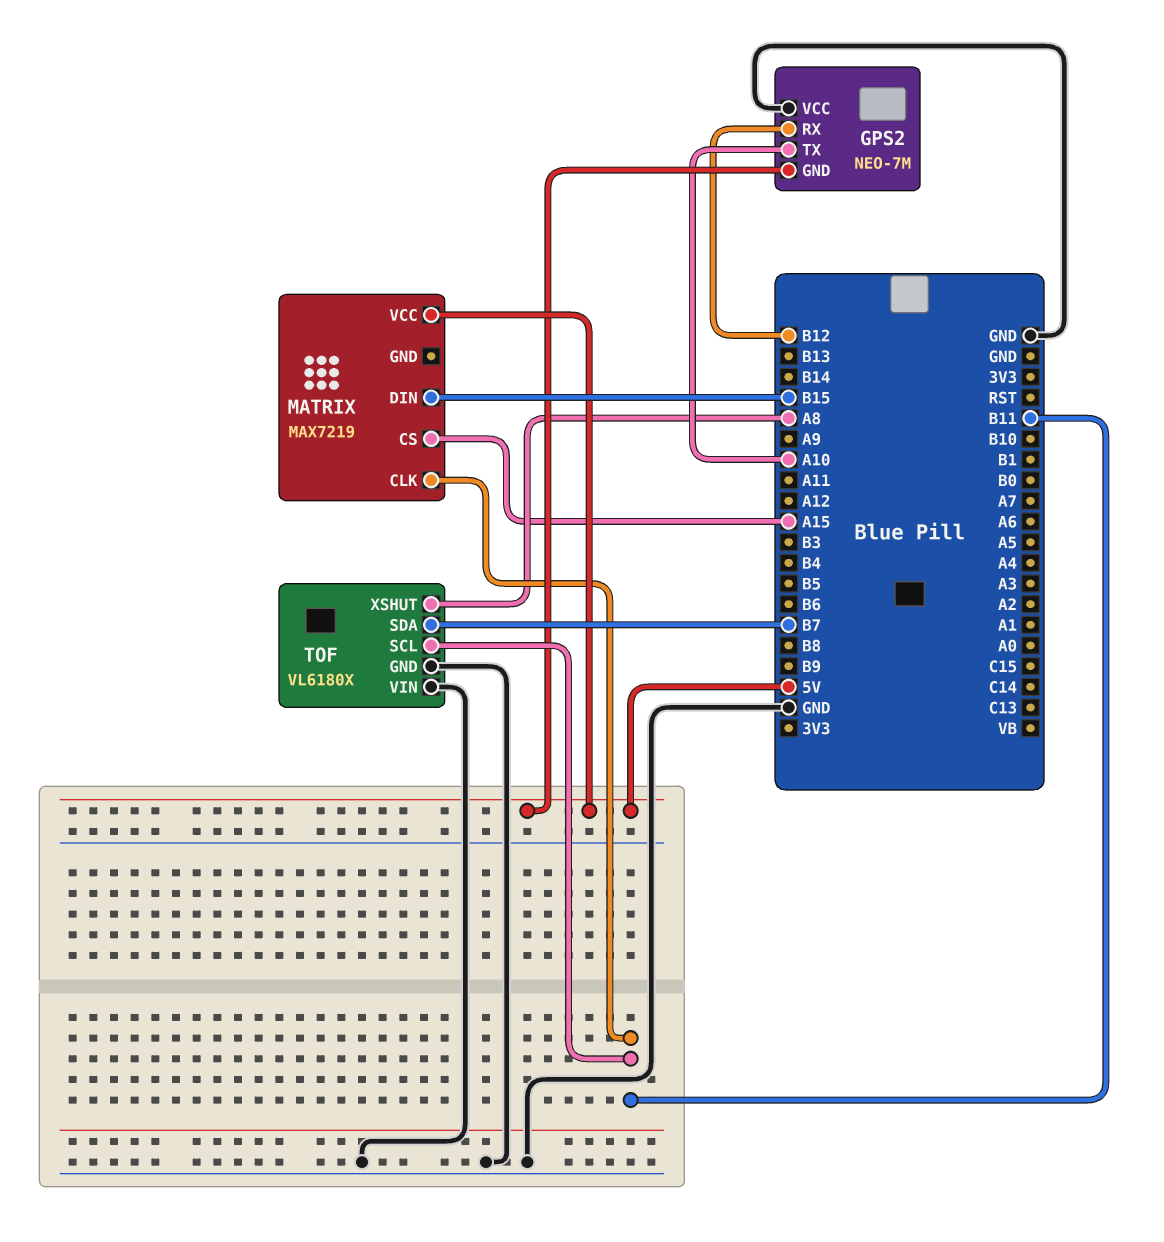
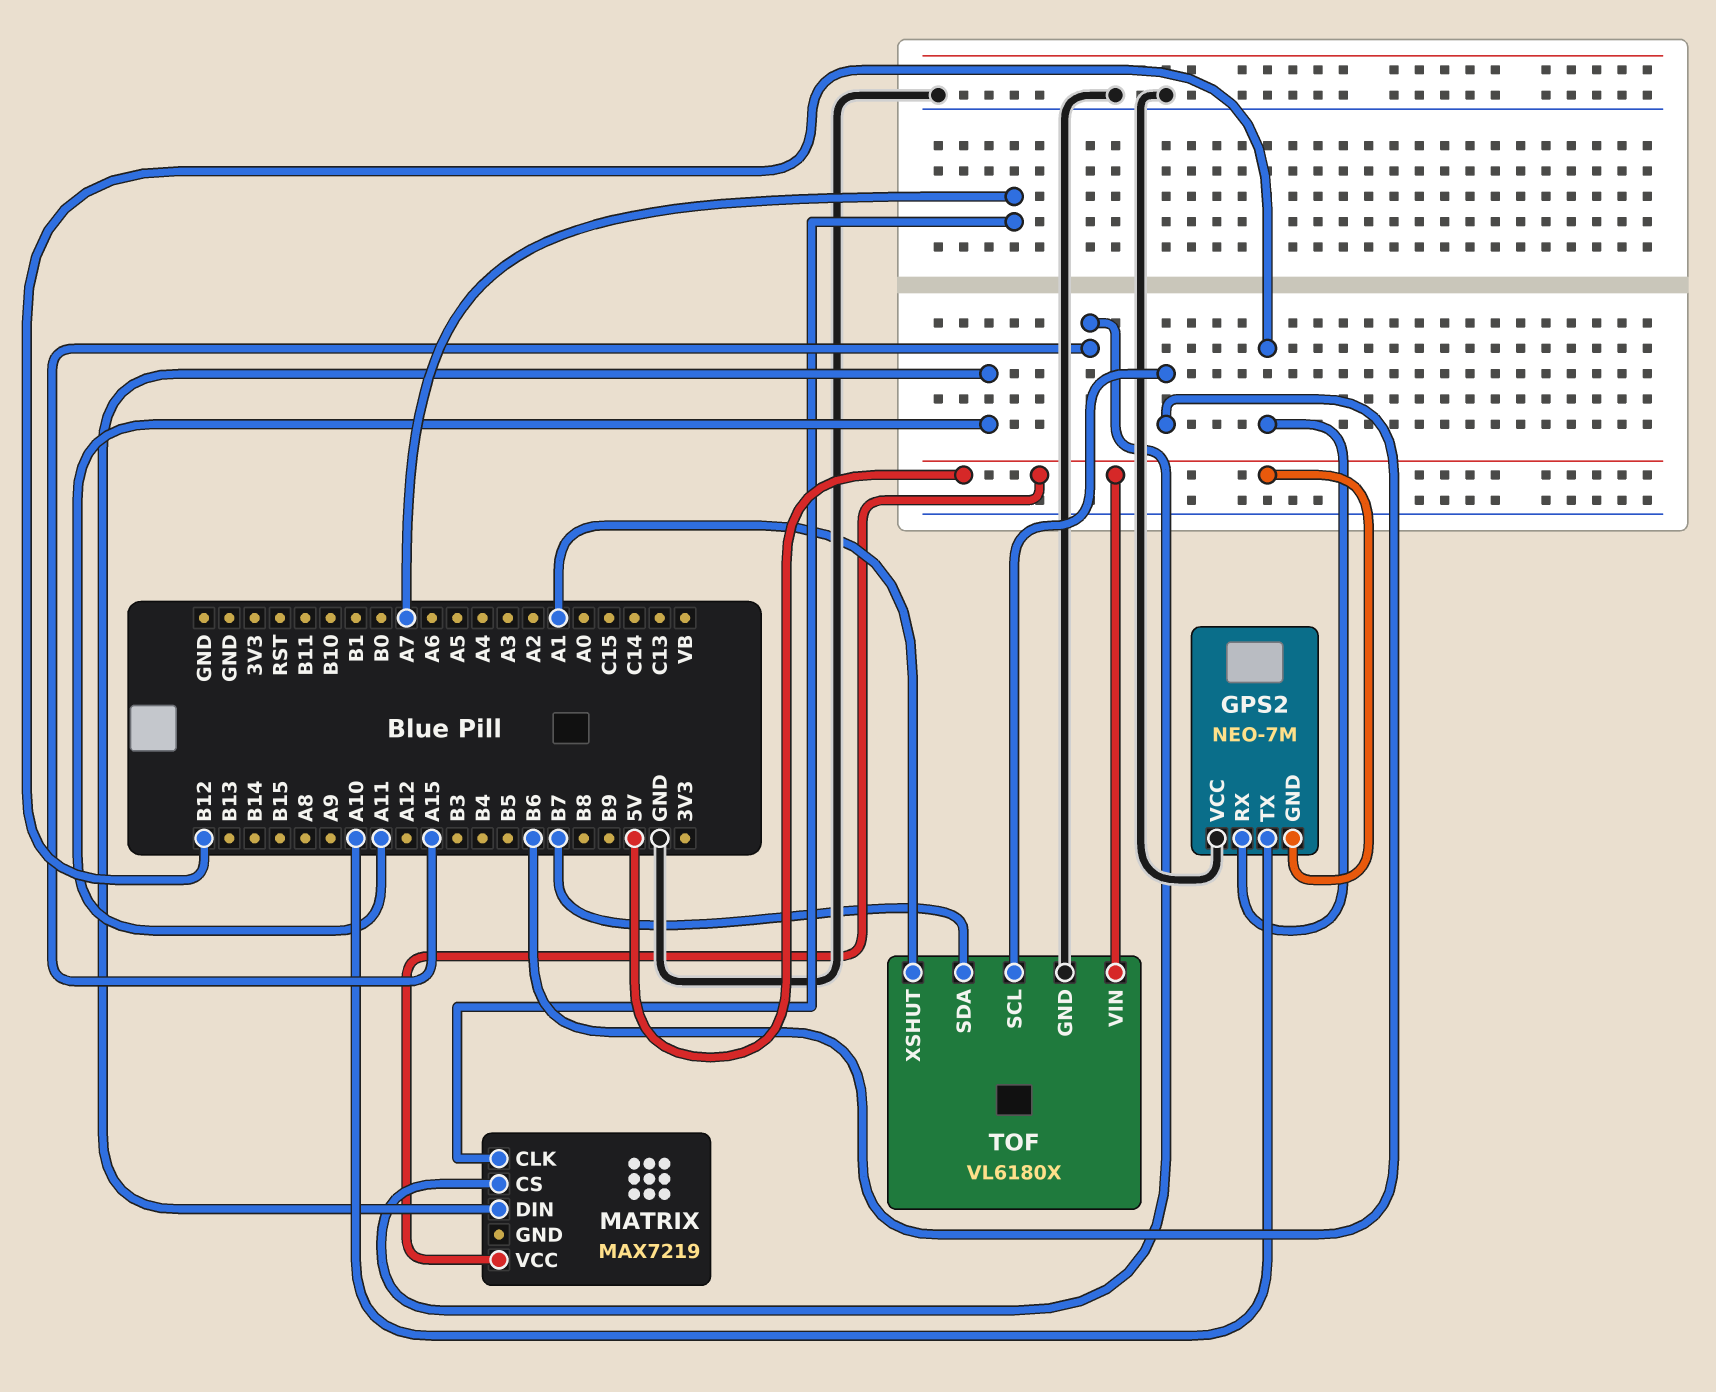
MATRIX pin CLK: B11 -> A7
MATRIX pin DIN: B15 -> A11
TOF pin SCL: B11 -> B6
TOF pin VIN: GND -> 5V
TOF pin XSHUT: A8 -> A1

